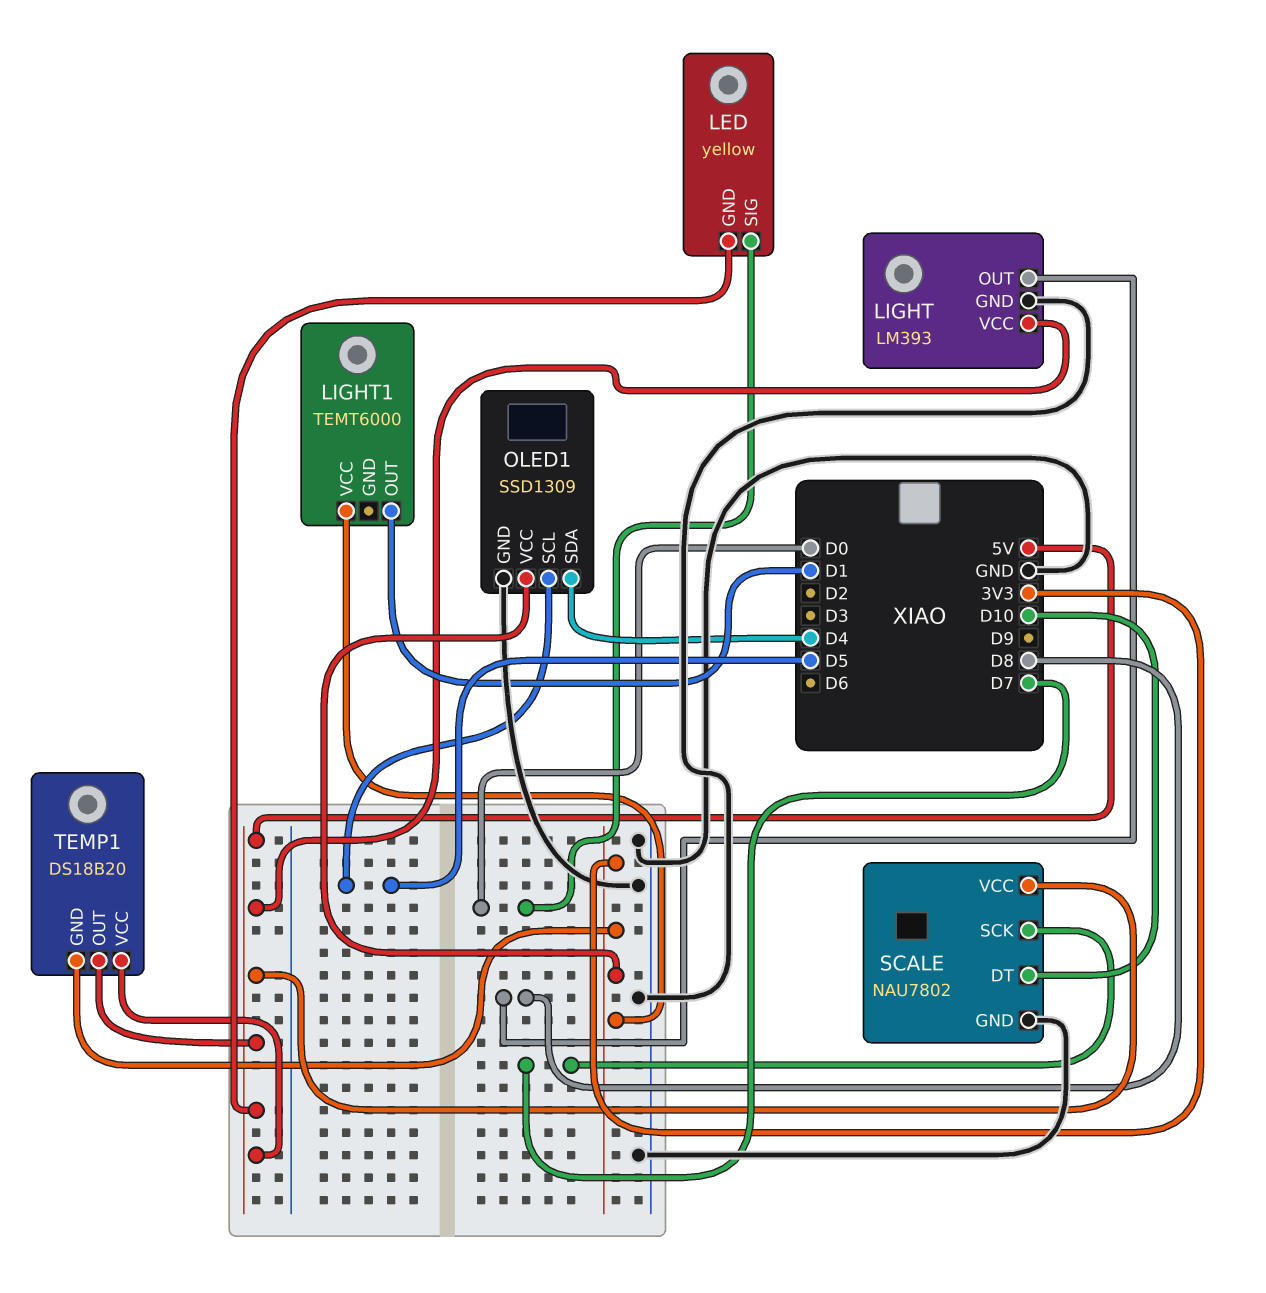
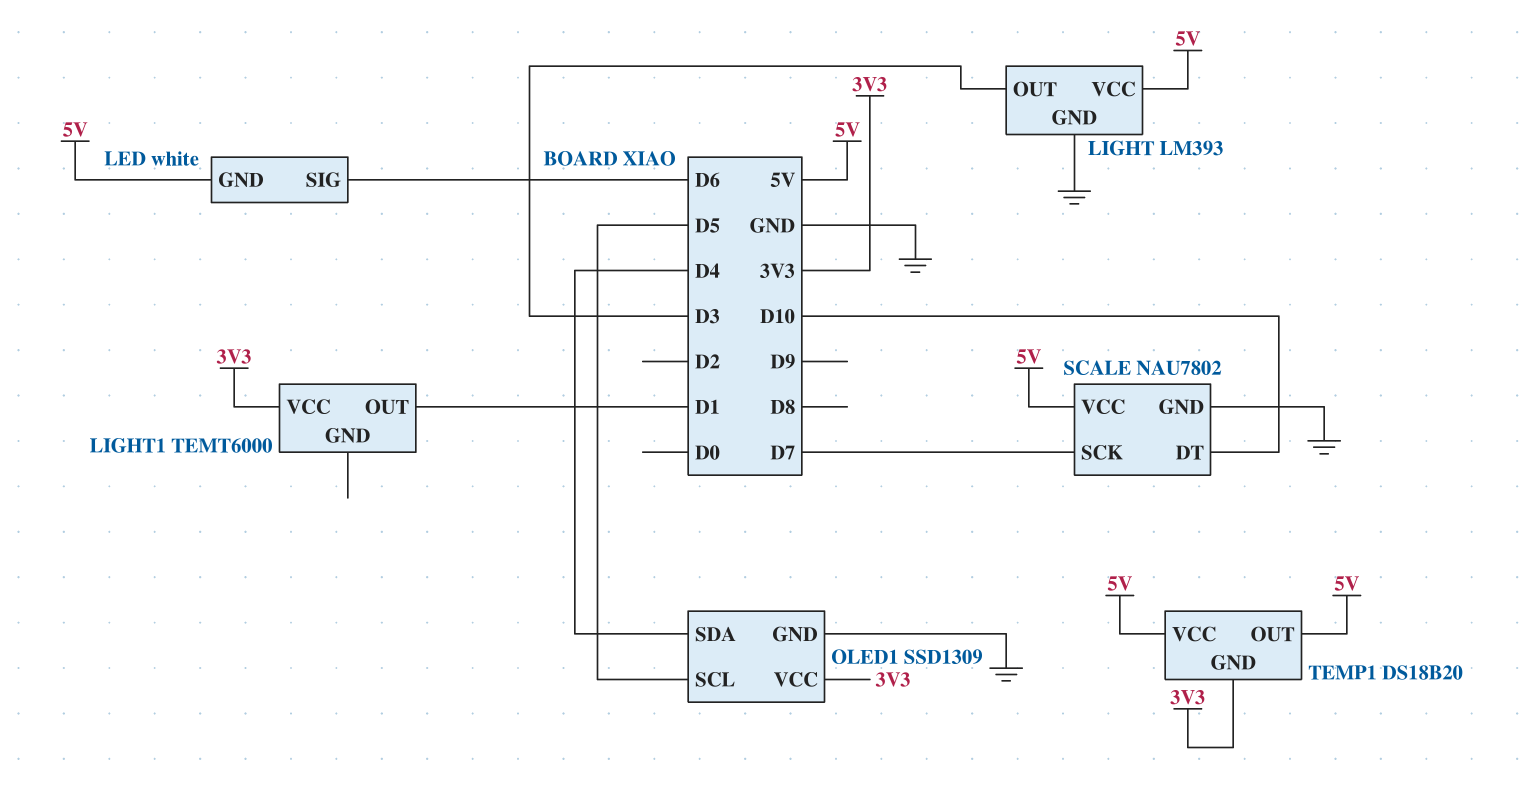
LED: yellow -> white
LED pin SIG: D0 -> D6
LIGHT pin OUT: D8 -> D3

